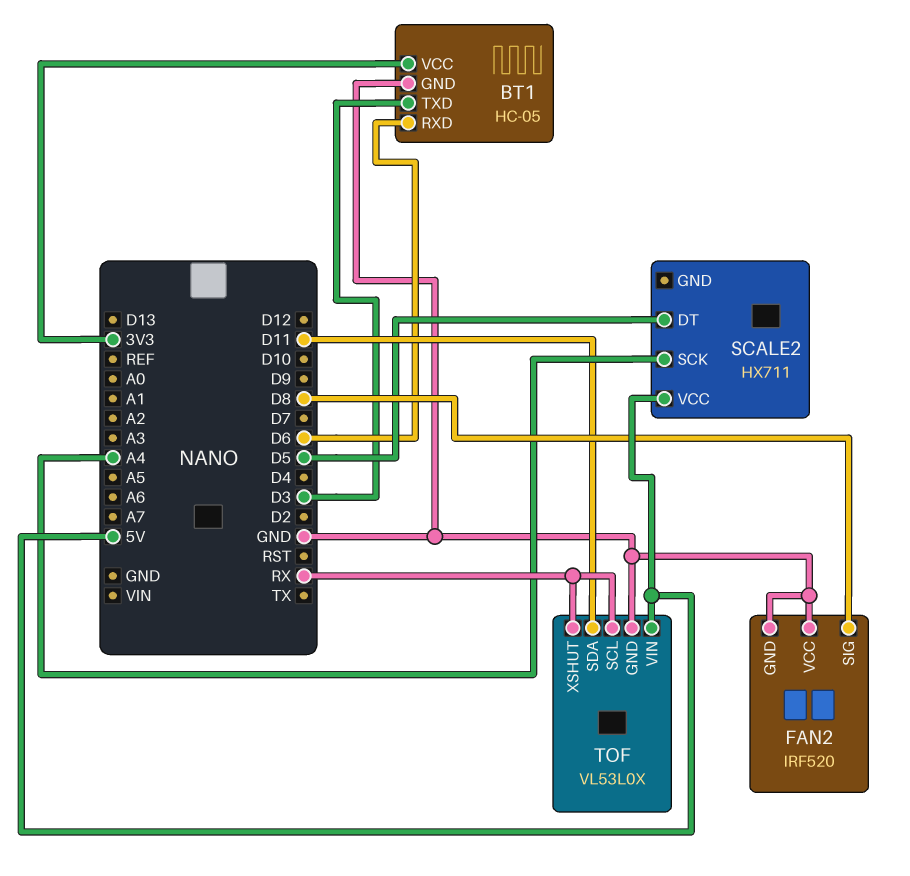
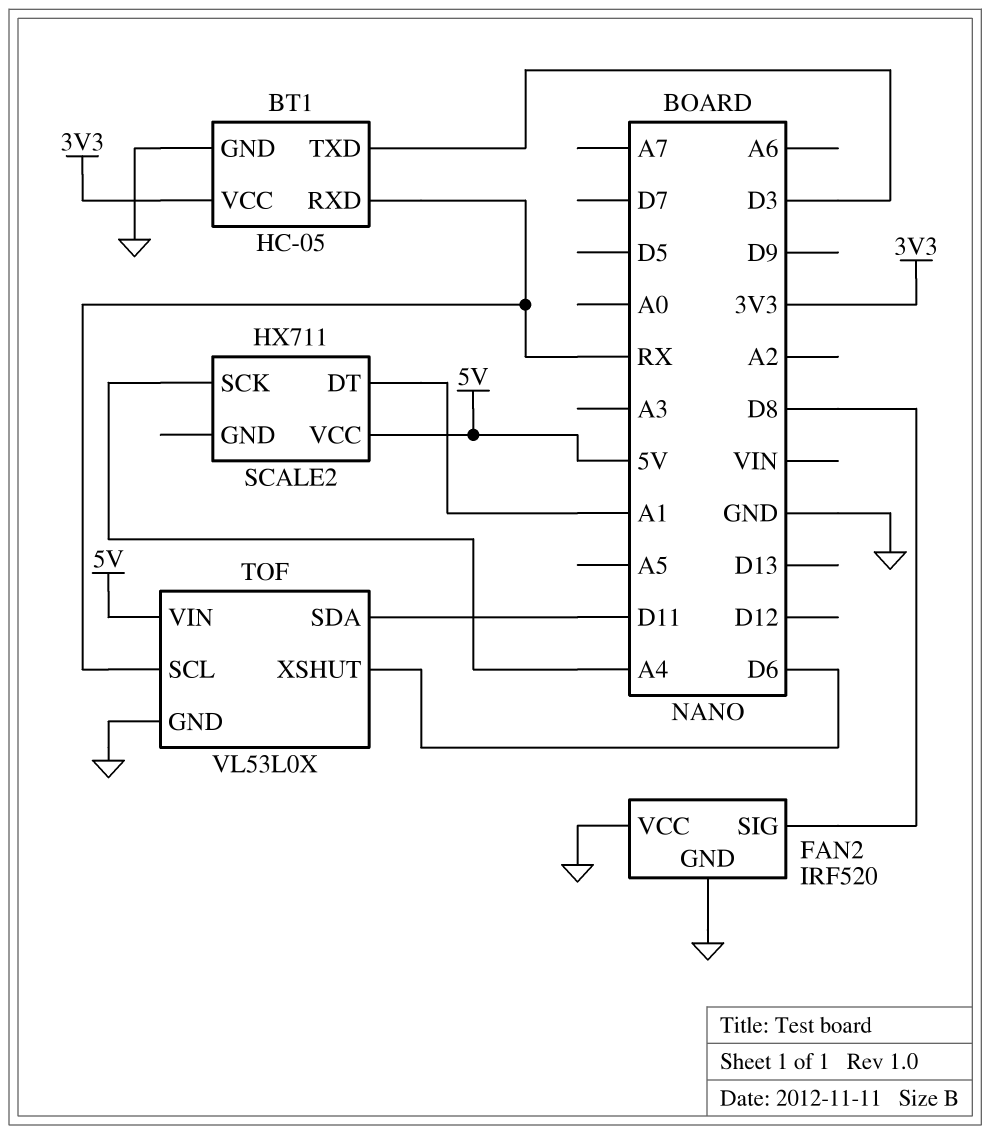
BT1 pin RXD: D6 -> RX
SCALE2 pin DT: D5 -> A1
TOF pin XSHUT: RX -> D6

